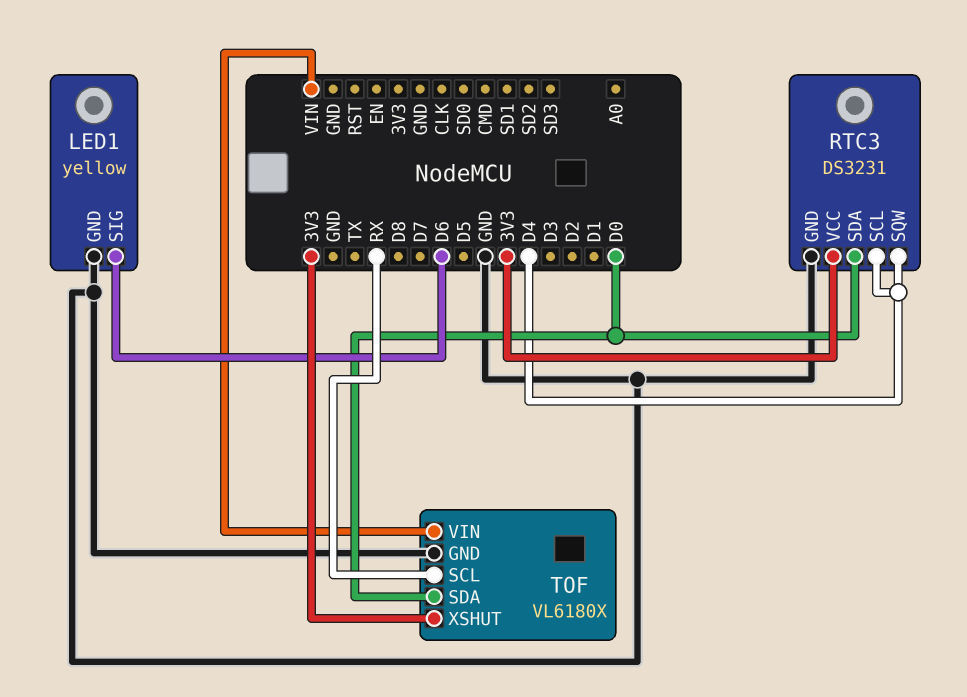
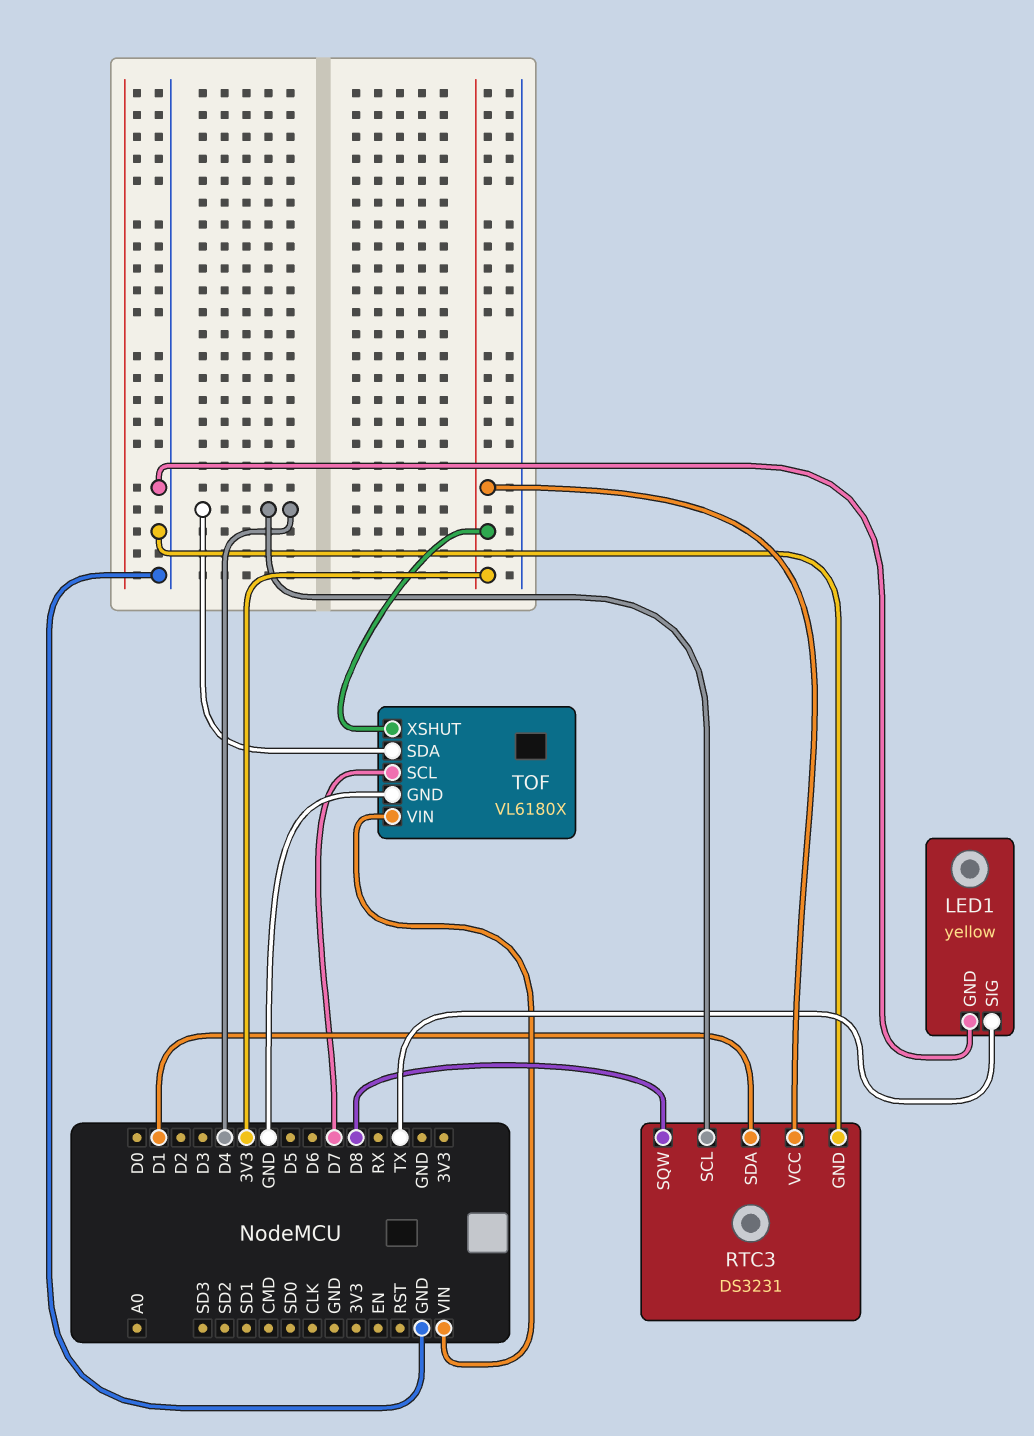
LED1 pin SIG: D6 -> TX
RTC3 pin SDA: D0 -> D1
RTC3 pin SQW: D4 -> D8
TOF pin SCL: RX -> D7
TOF pin SDA: D0 -> D4

